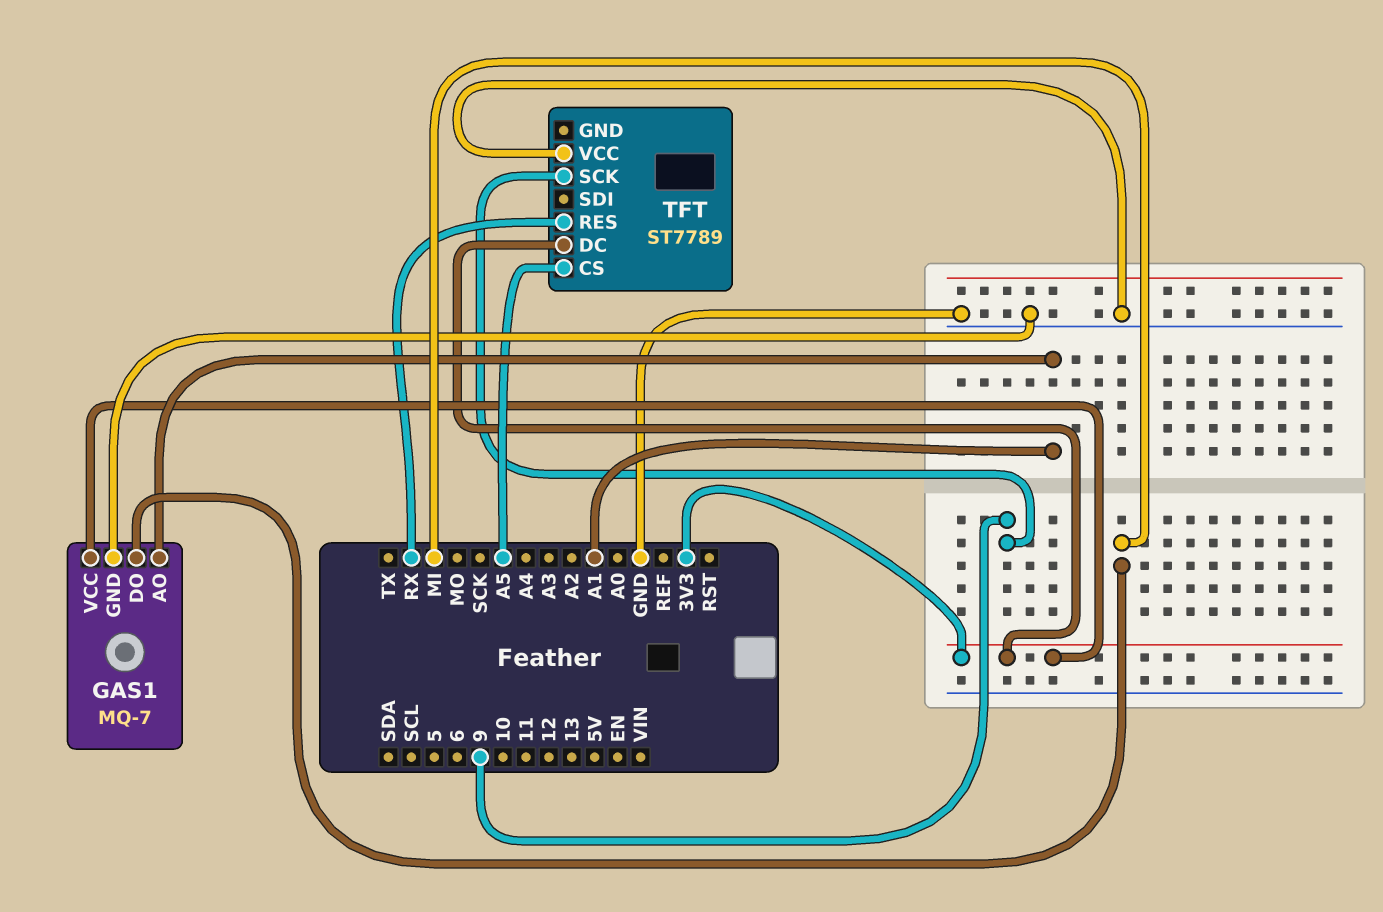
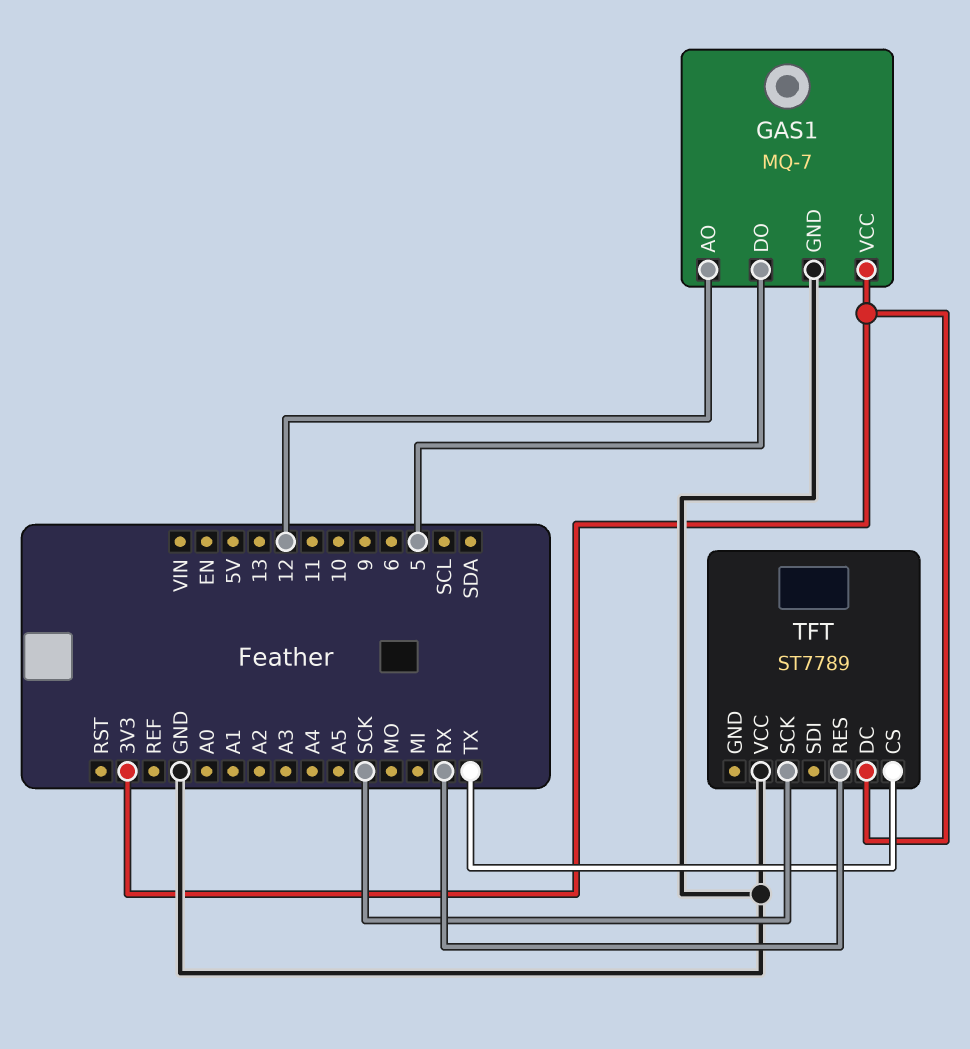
GAS1 pin AO: A1 -> 12
GAS1 pin DO: MI -> 5
TFT pin CS: A5 -> TX
TFT pin SCK: 9 -> SCK

